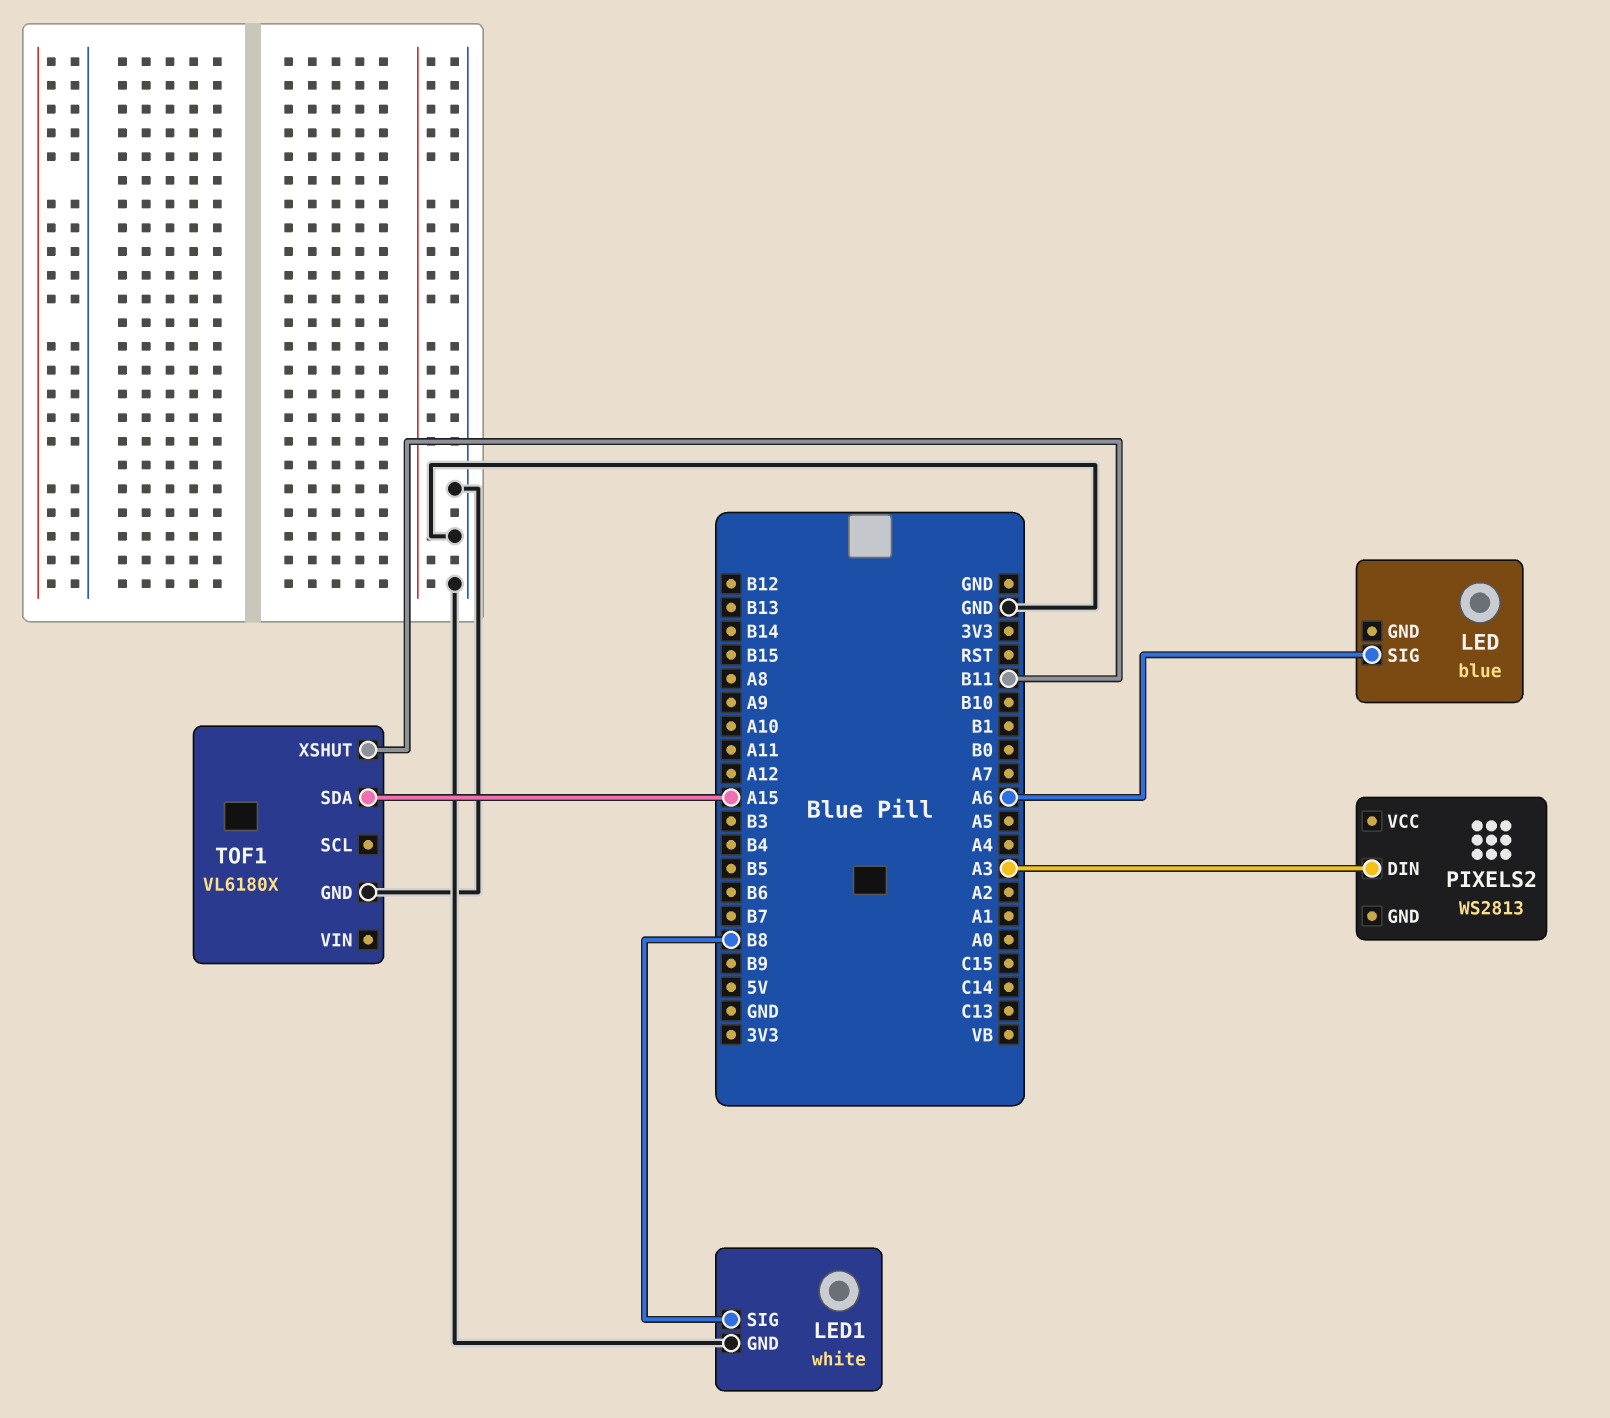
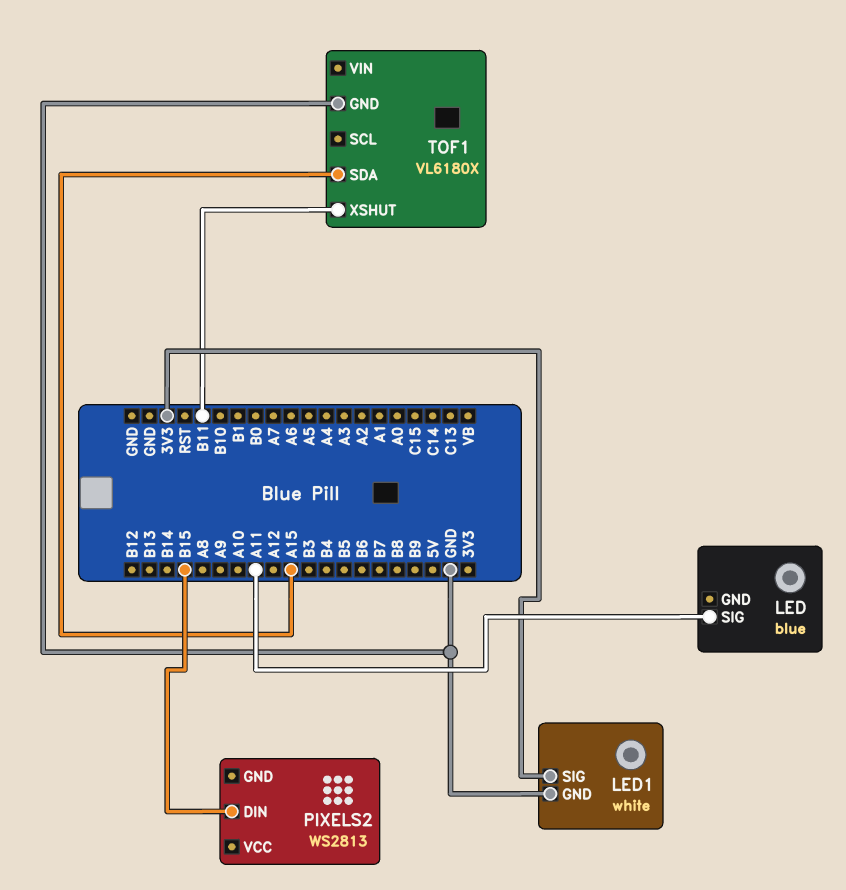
LED pin SIG: A6 -> A11
LED1 pin SIG: B8 -> 3V3
PIXELS2 pin DIN: A3 -> B15

